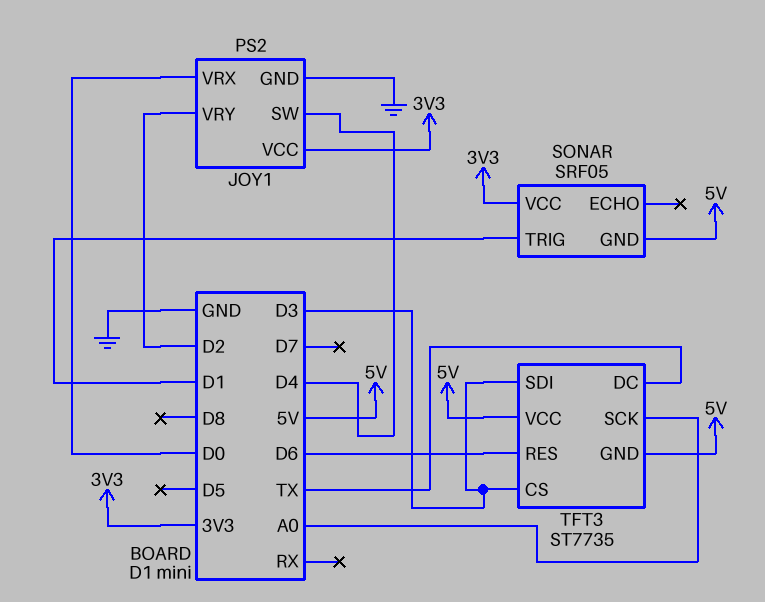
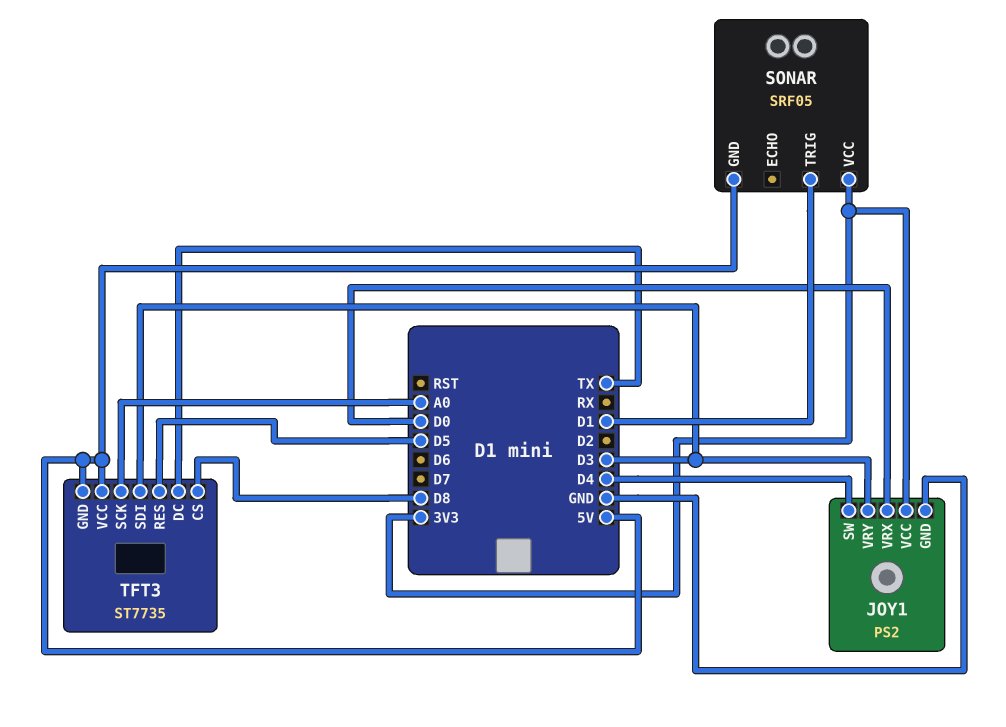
JOY1 pin VRY: D2 -> D3
TFT3 pin CS: D3 -> D8
TFT3 pin RES: D6 -> D5

